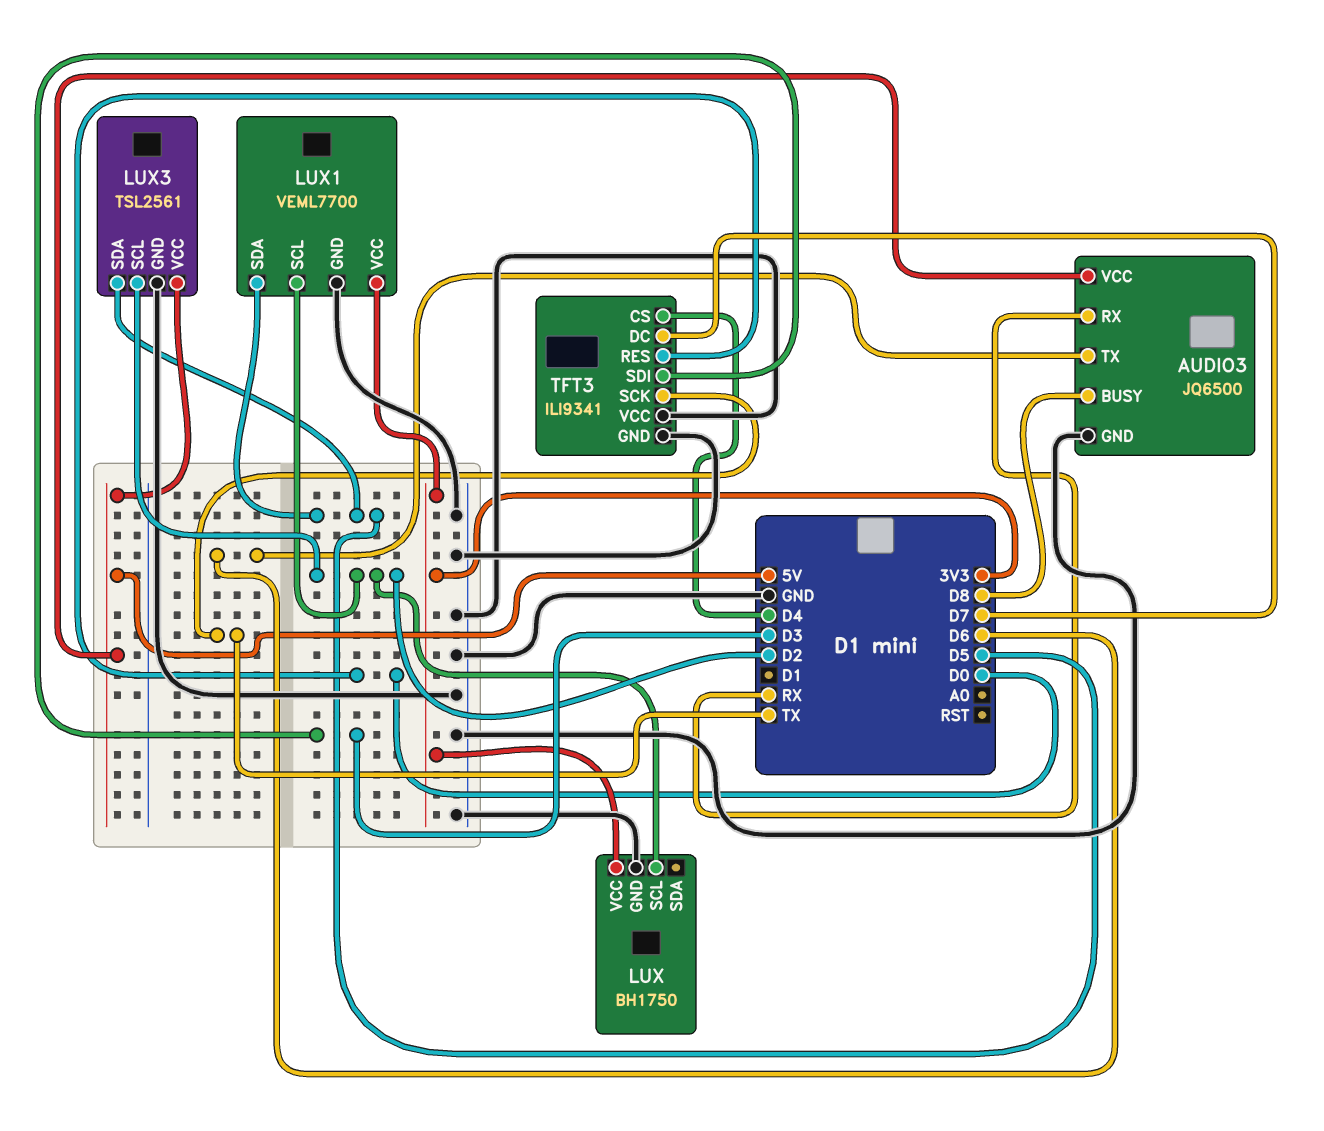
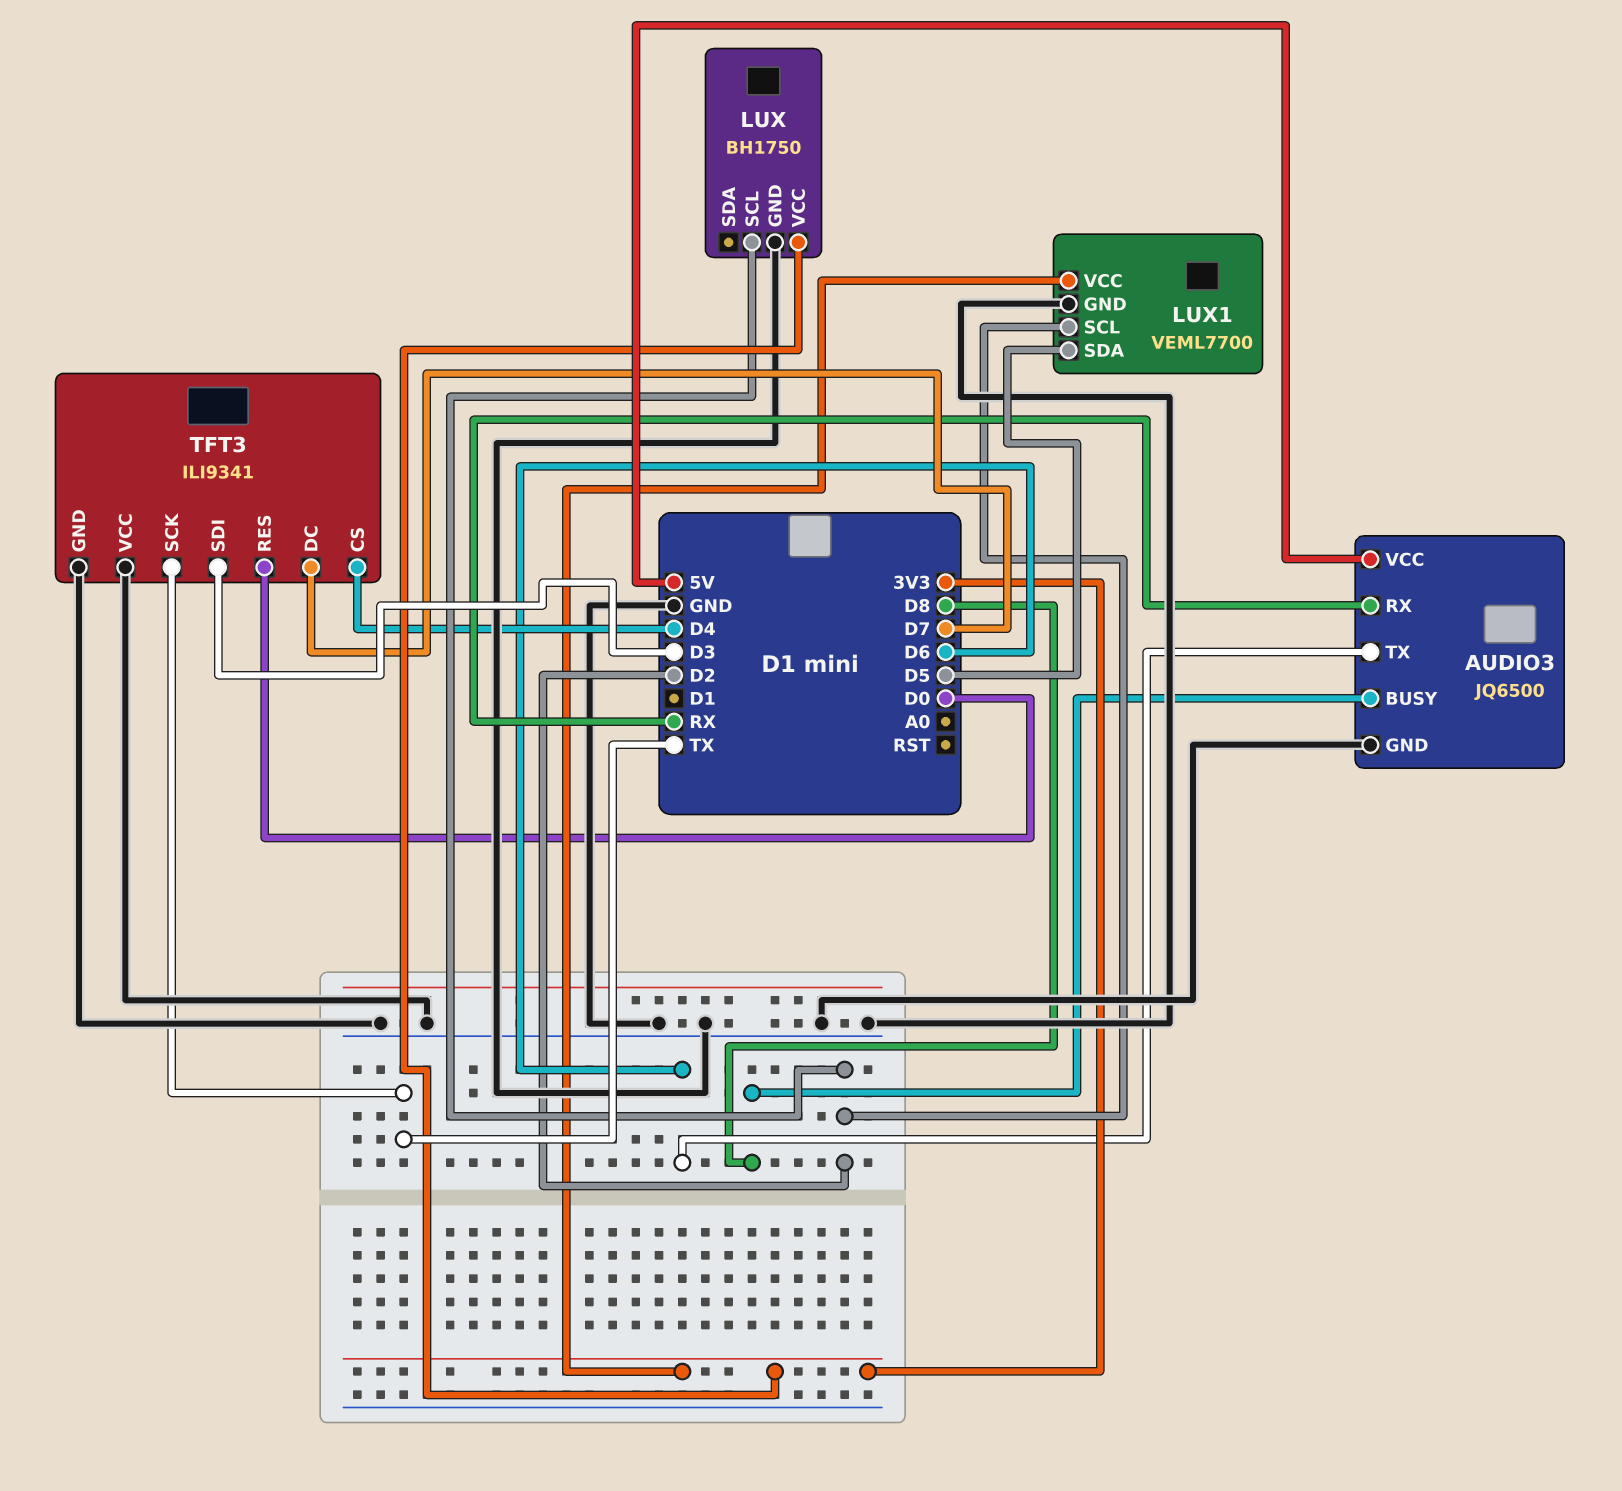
LUX3: TSL2561 -> none
LUX3 pin GND: GND -> none
LUX3 pin SCL: D2 -> none
LUX3 pin SDA: D5 -> none
LUX3 pin VCC: 5V -> none

